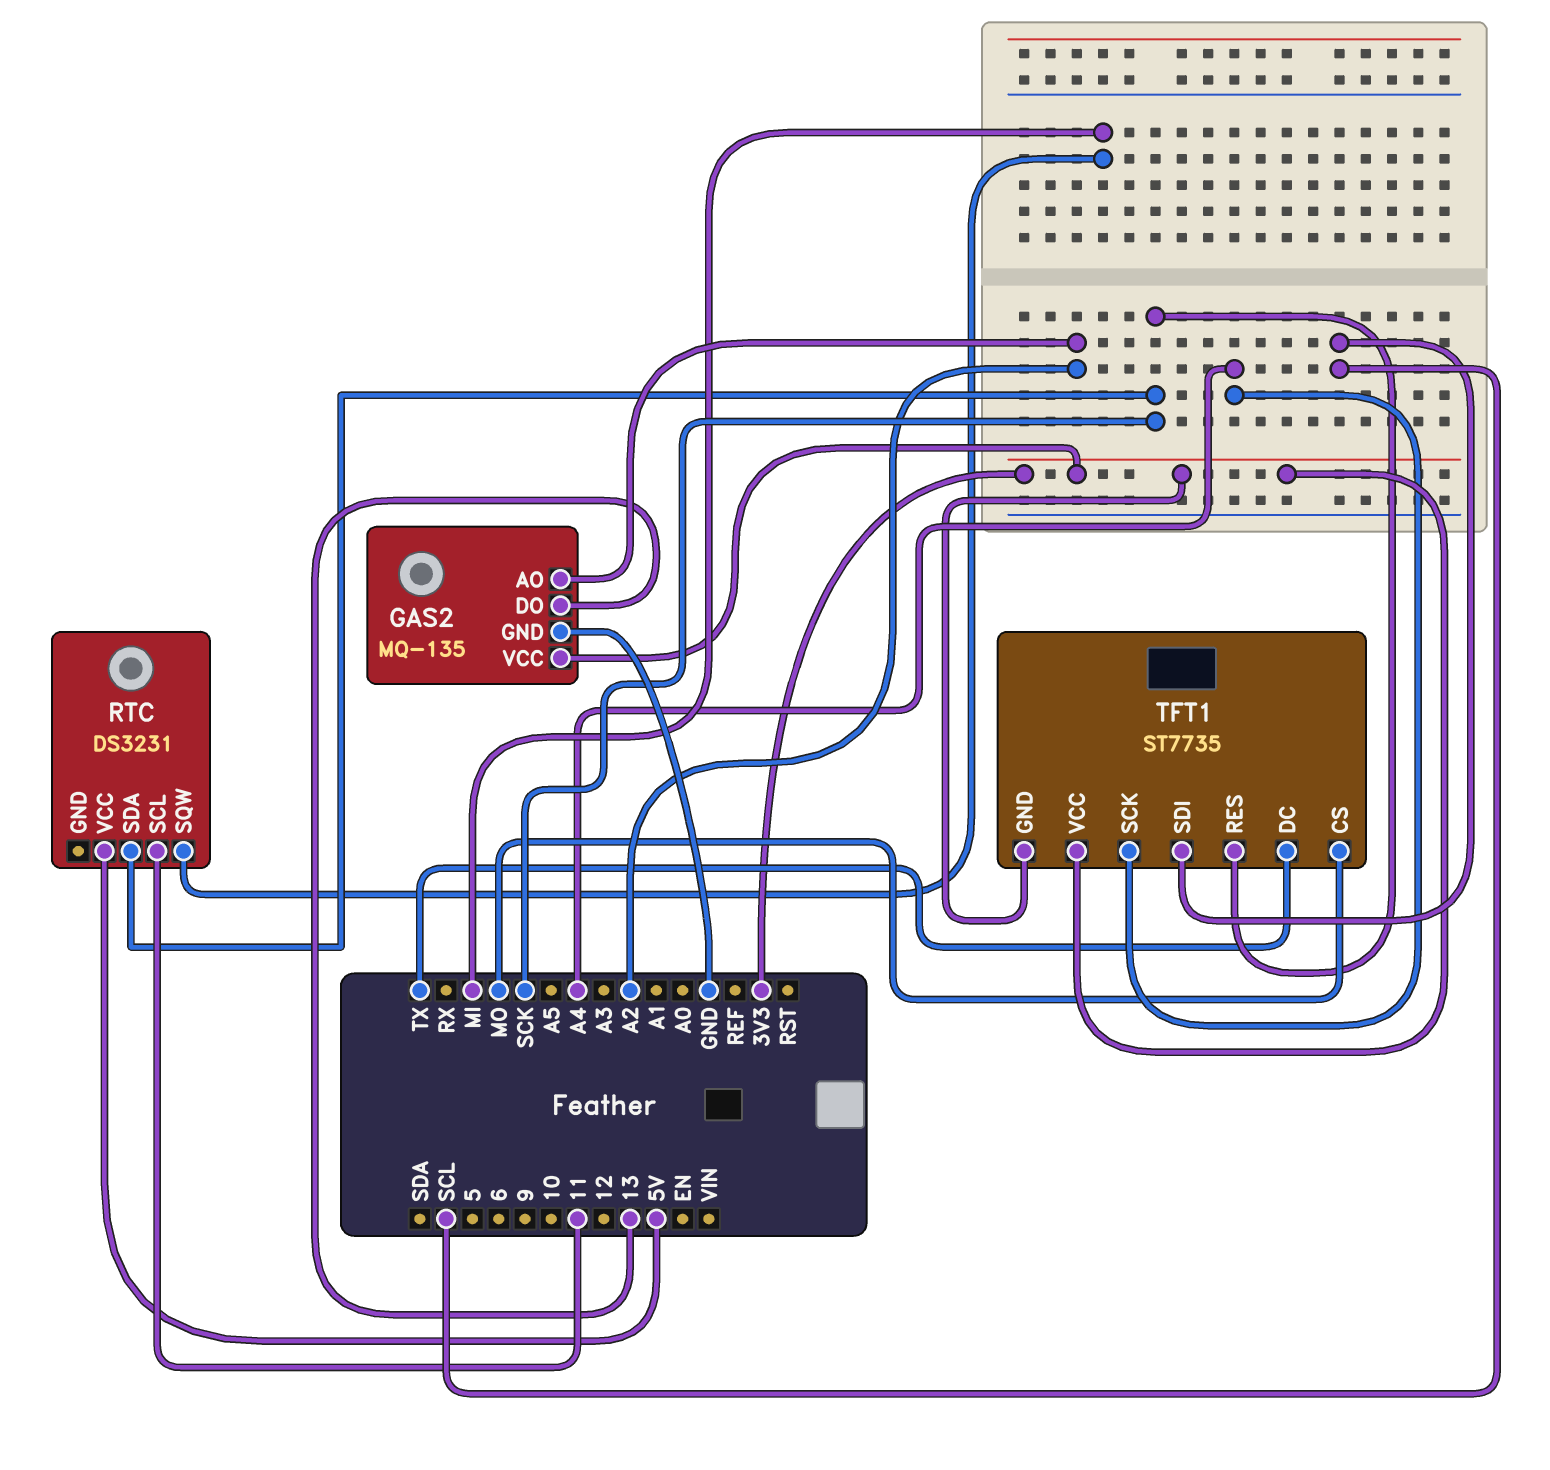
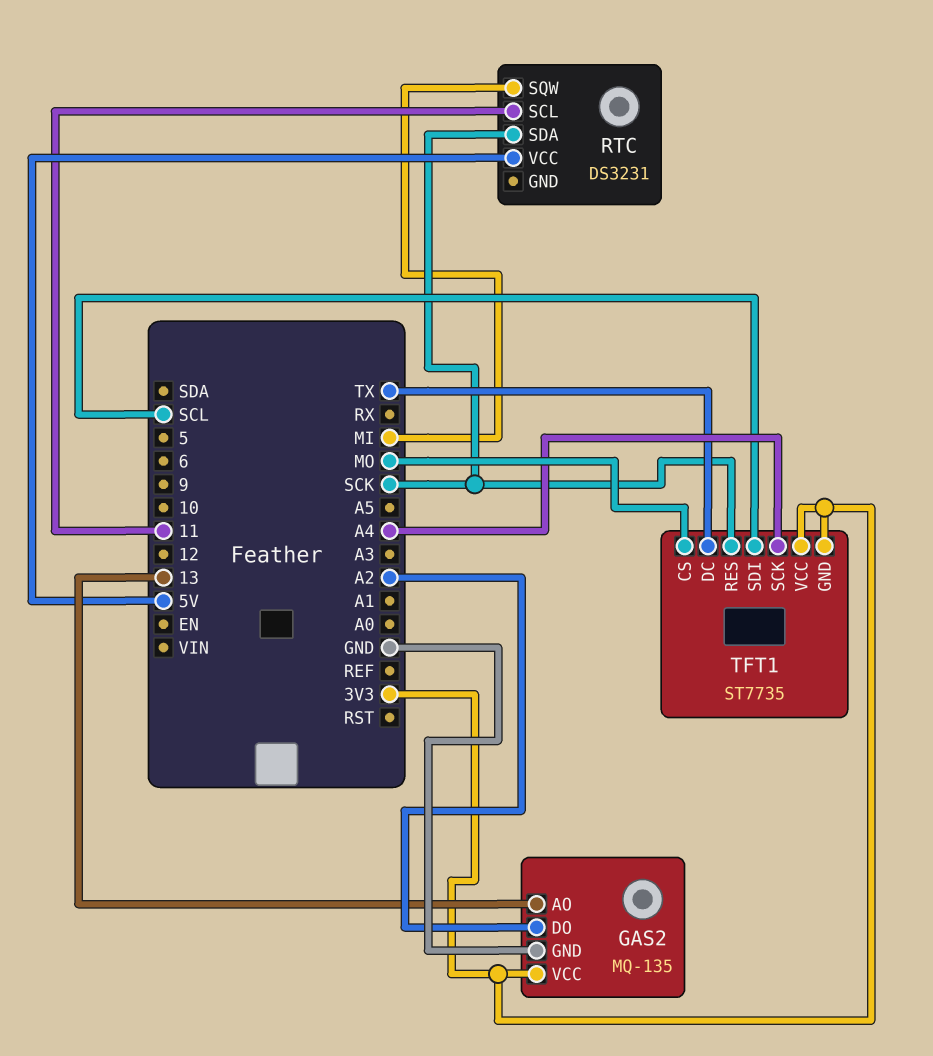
GAS2 pin AO: A2 -> 13
GAS2 pin DO: 13 -> A2

